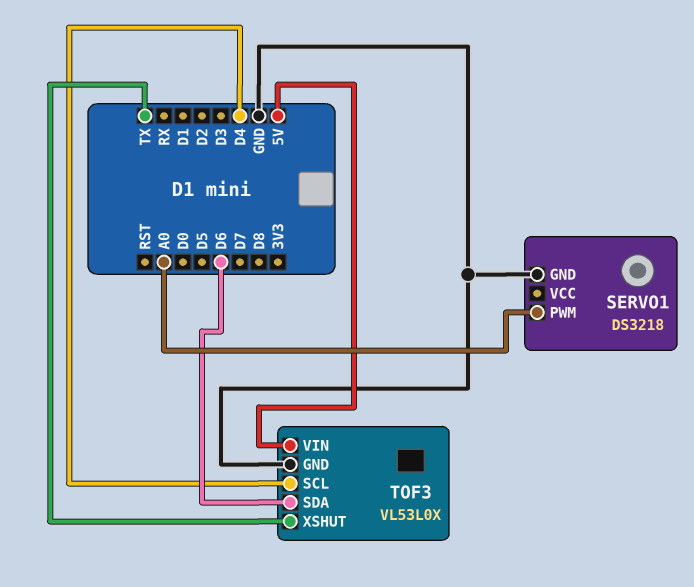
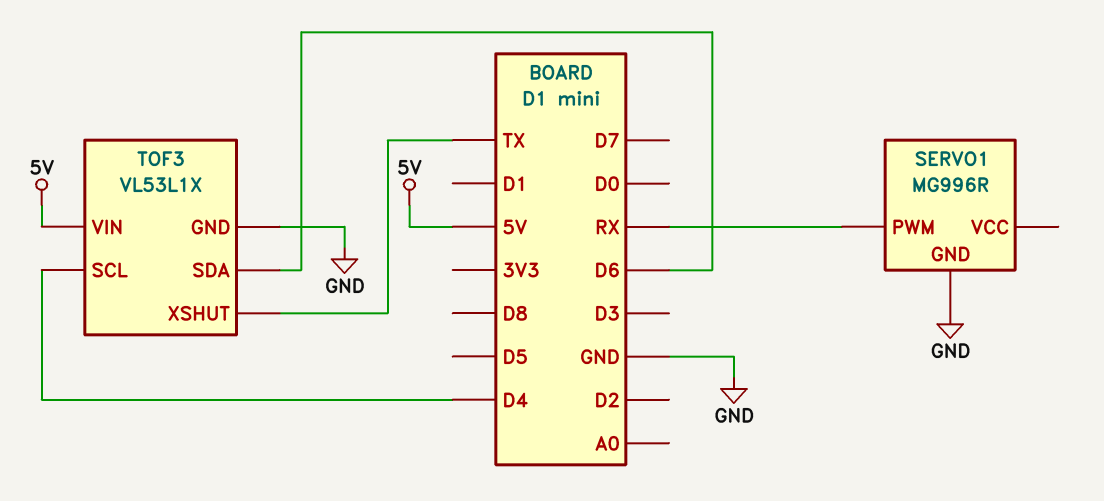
SERVO1: DS3218 -> MG996R
SERVO1 pin PWM: A0 -> RX
TOF3: VL53L0X -> VL53L1X

